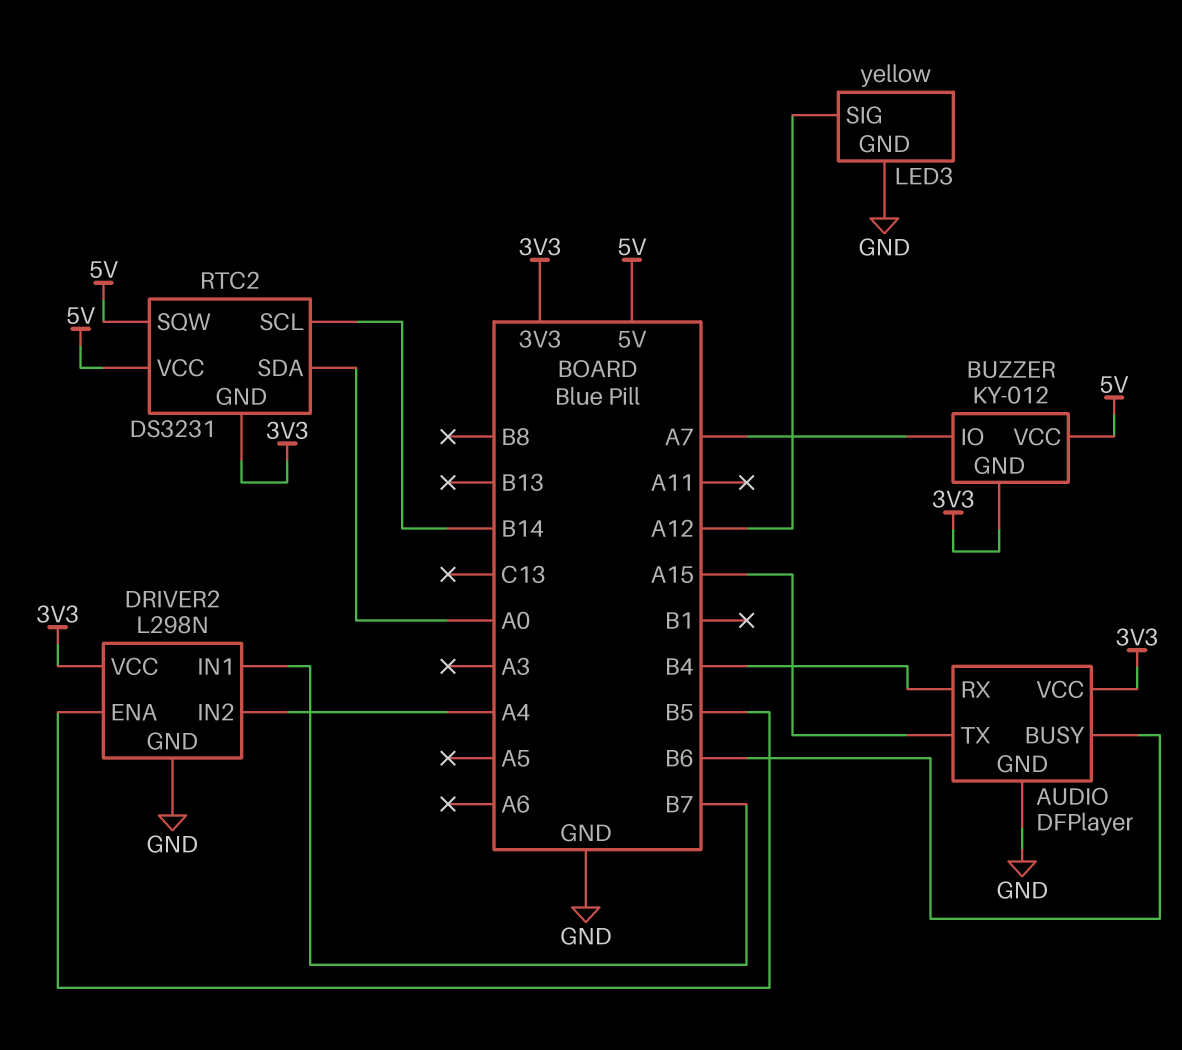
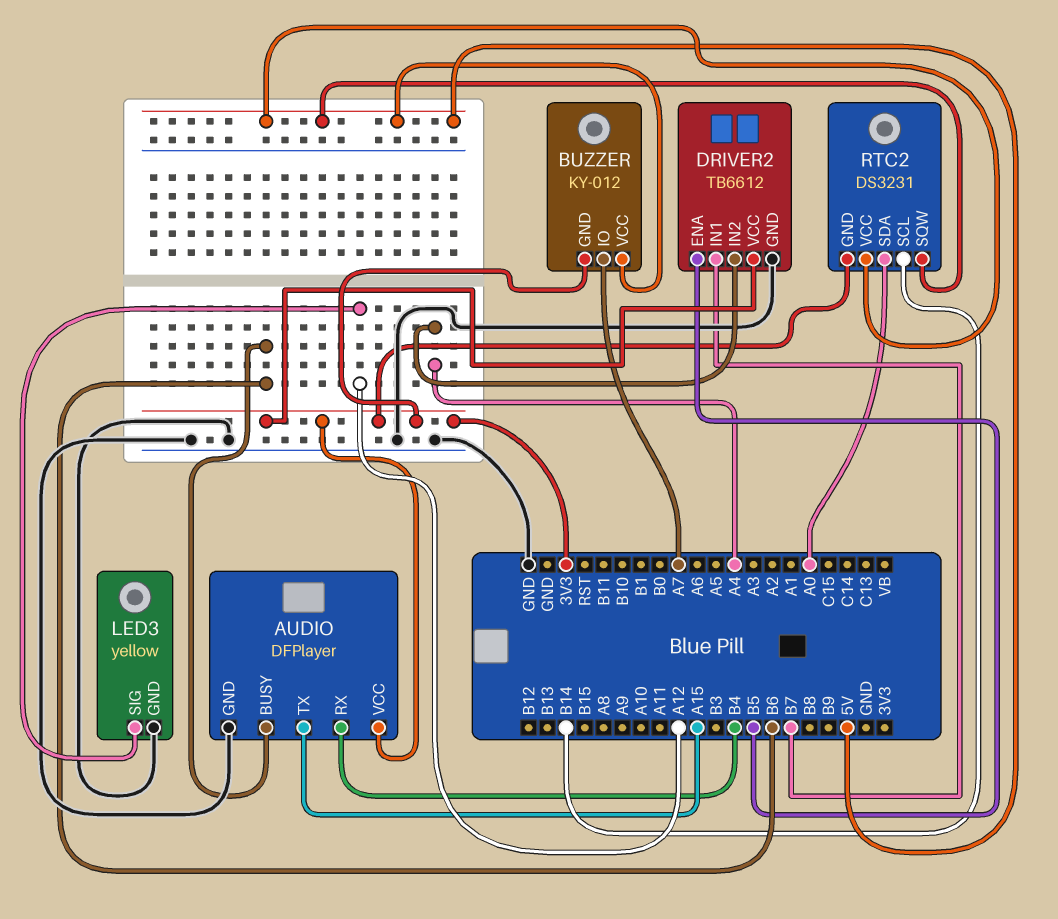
DRIVER2: L298N -> TB6612

